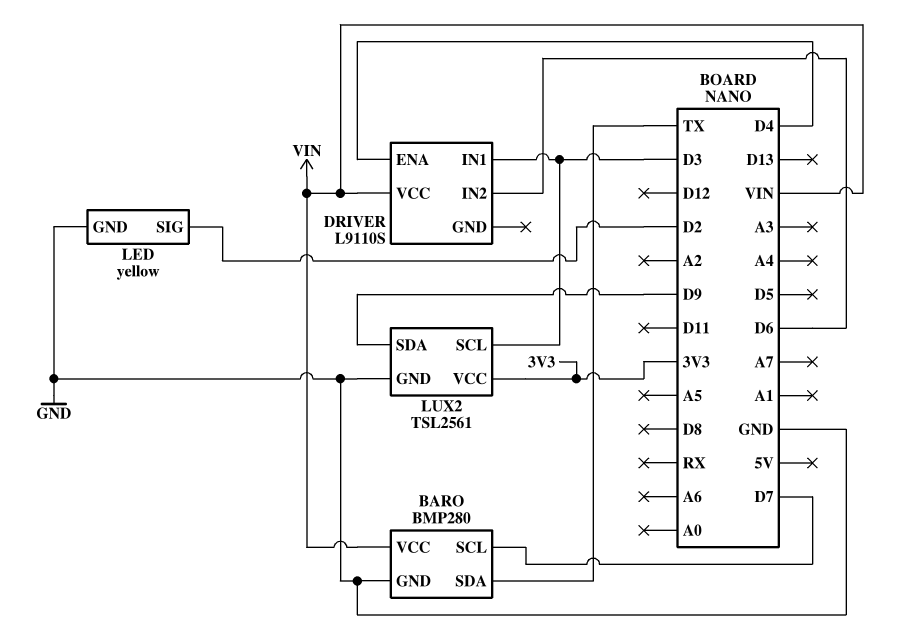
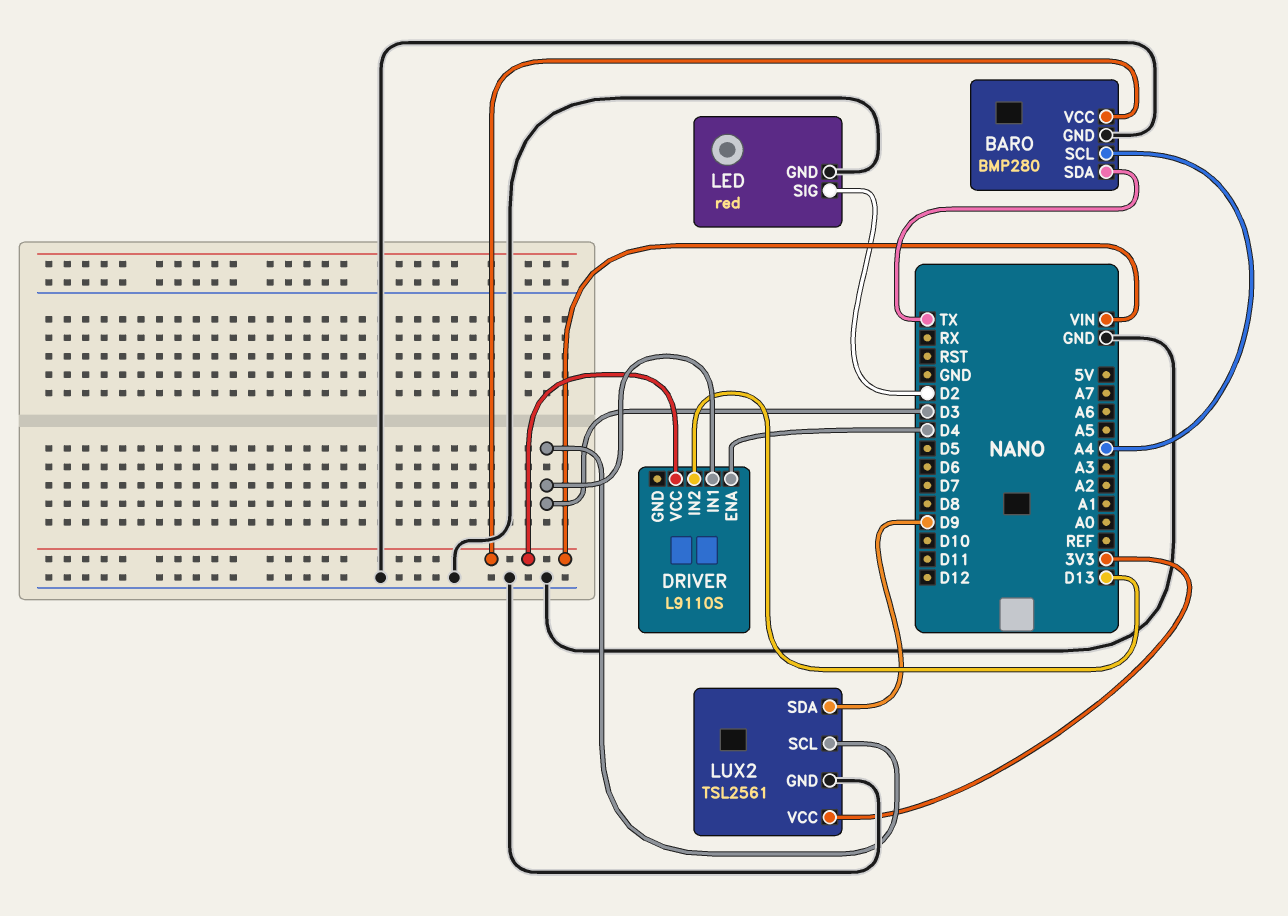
BARO pin SCL: D7 -> A4
DRIVER pin IN2: D6 -> D13
LED: yellow -> red

